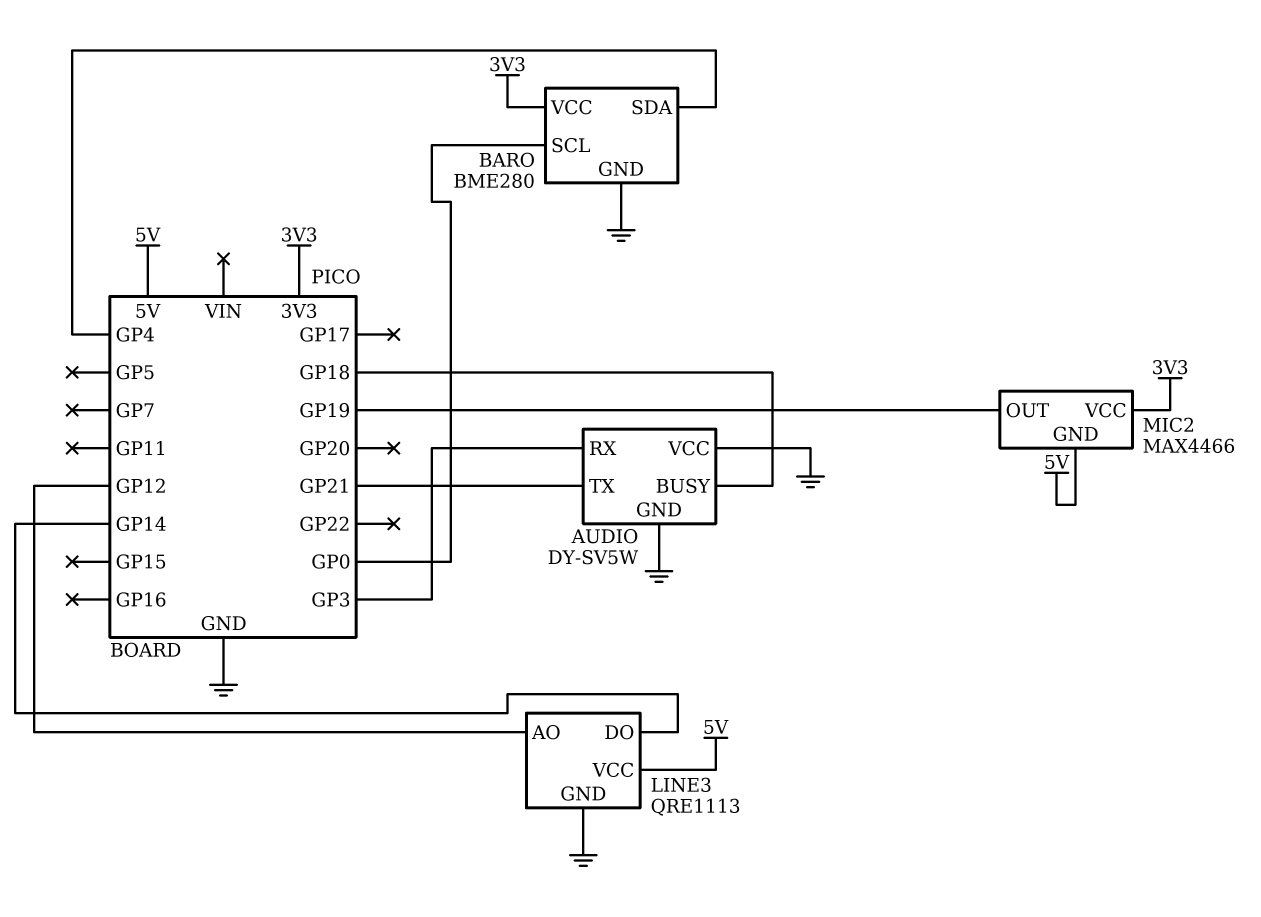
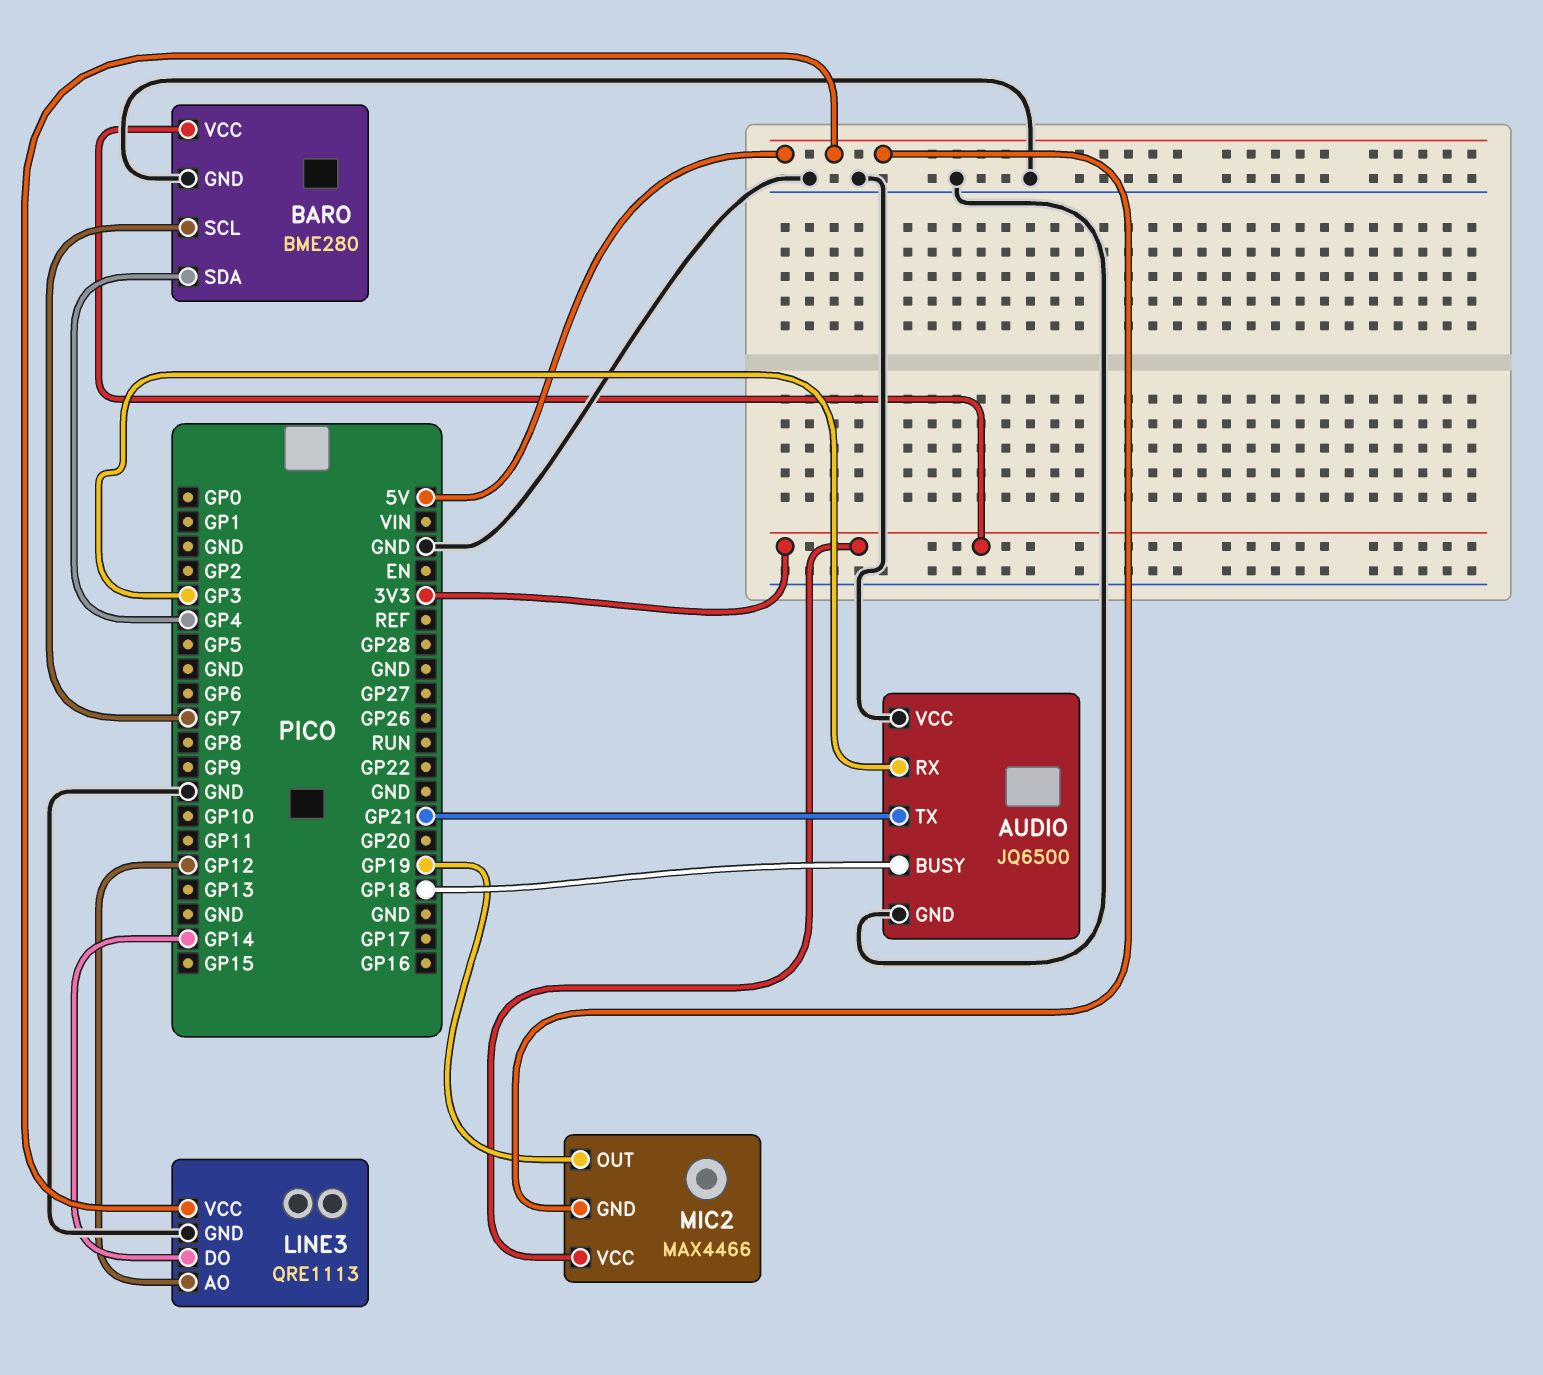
AUDIO: DY-SV5W -> JQ6500
BARO pin SCL: GP0 -> GP7

